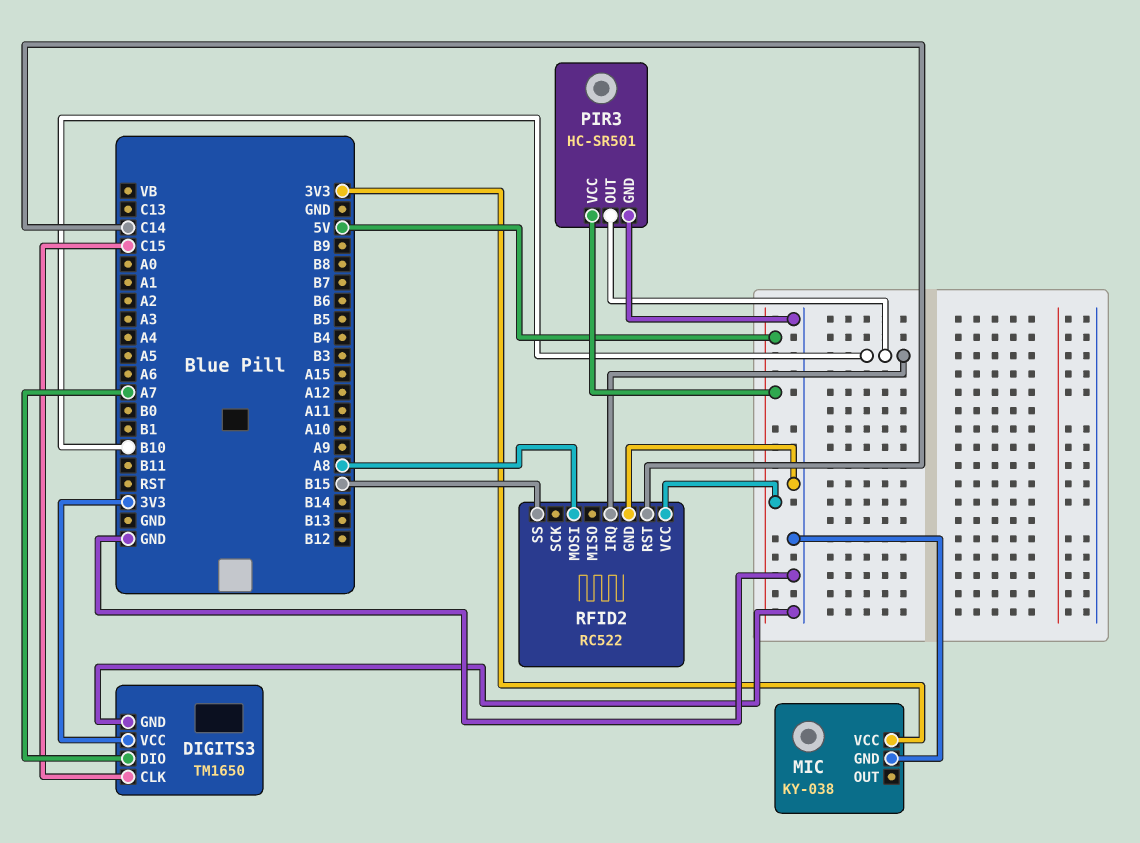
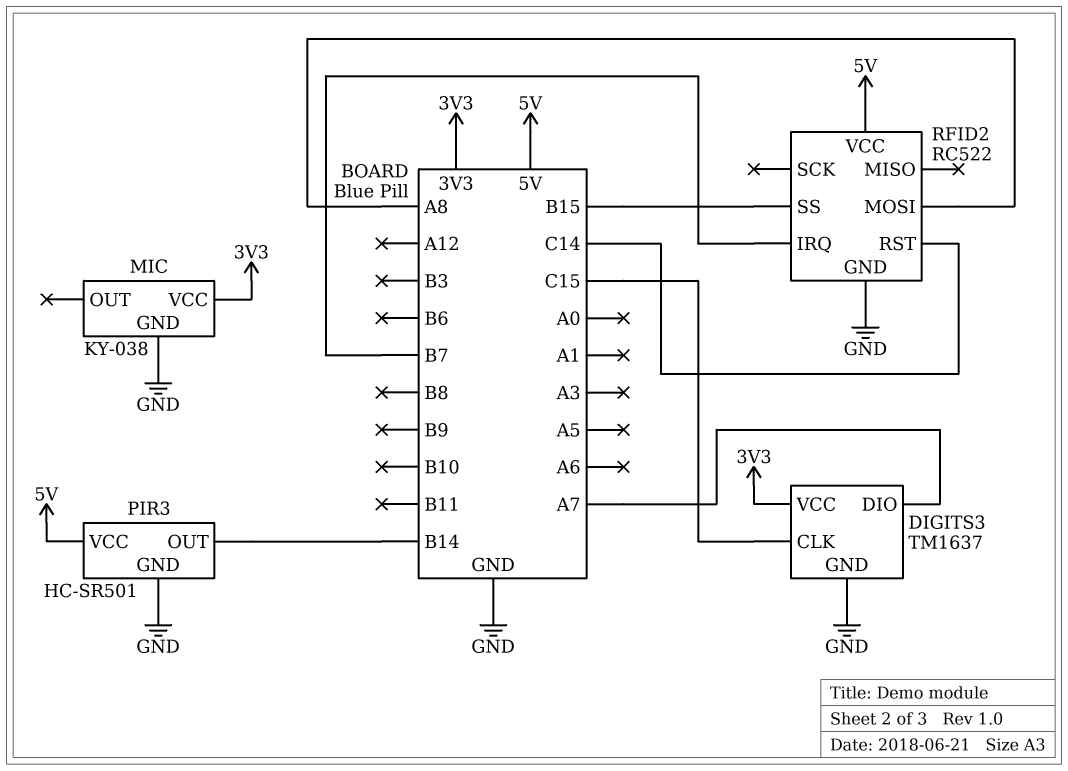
DIGITS3: TM1650 -> TM1637
PIR3 pin OUT: B10 -> B14
RFID2 pin IRQ: B10 -> B7

